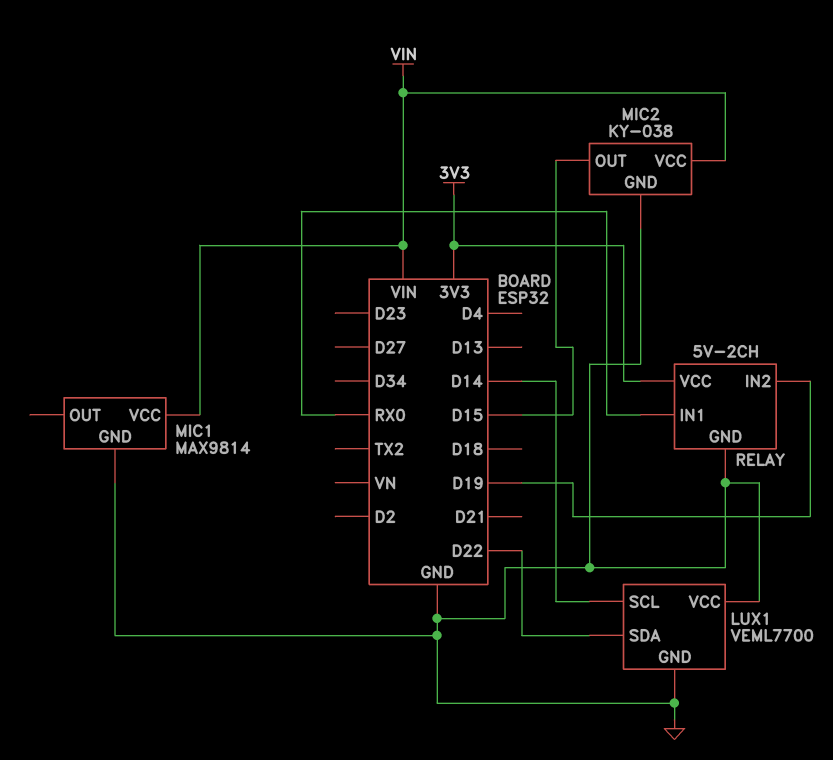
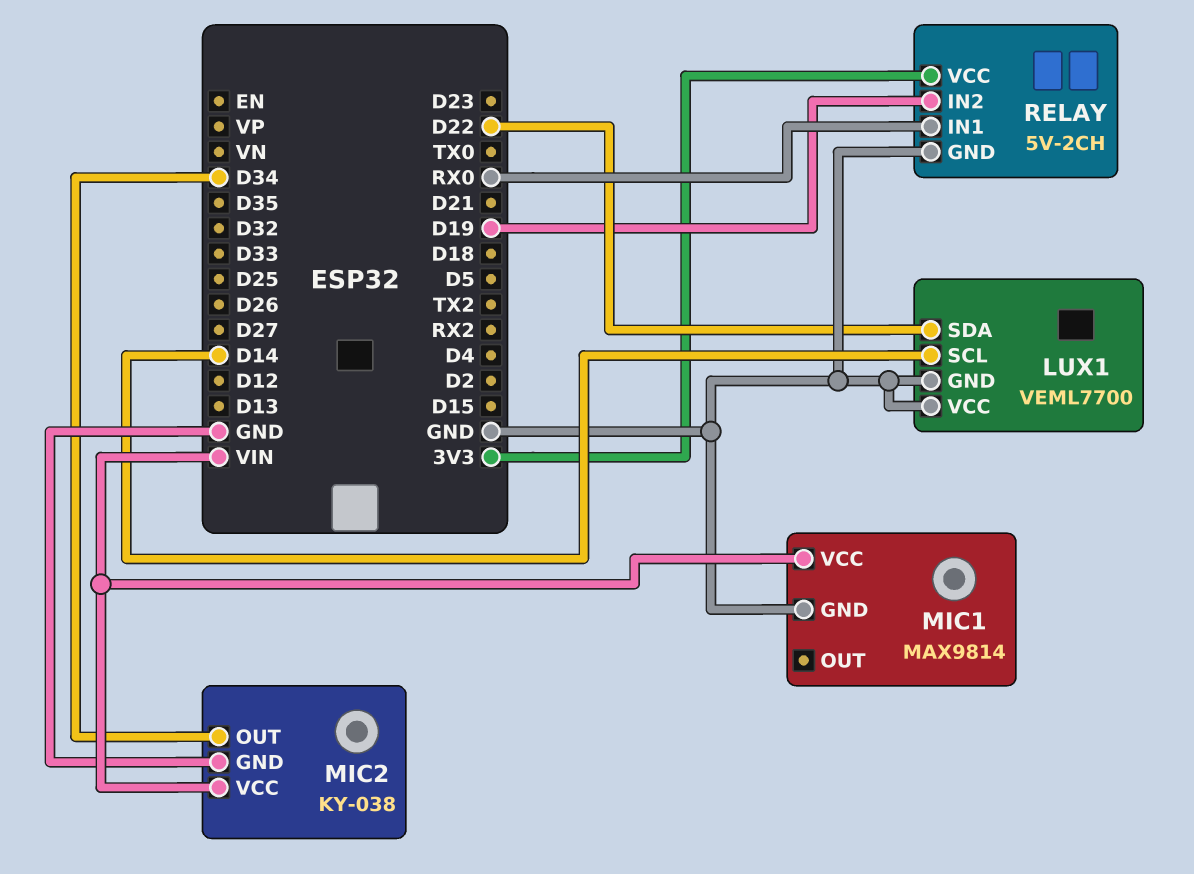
MIC2 pin OUT: D15 -> D34

